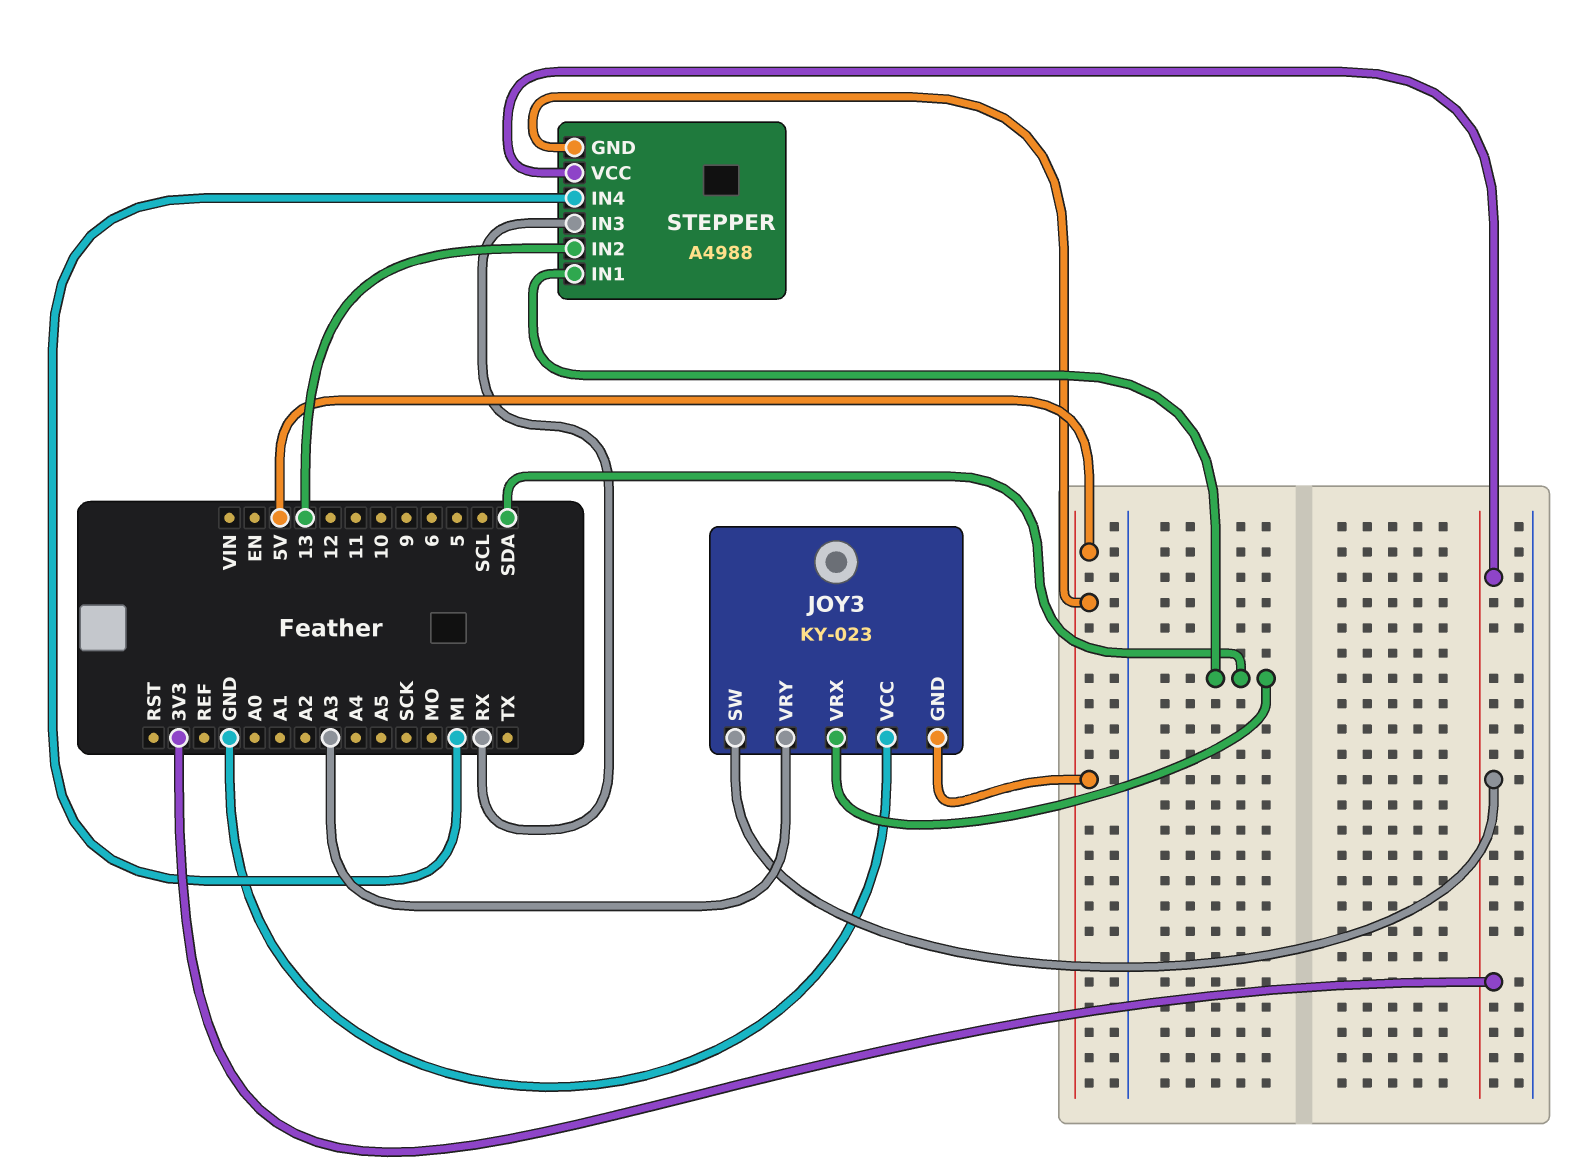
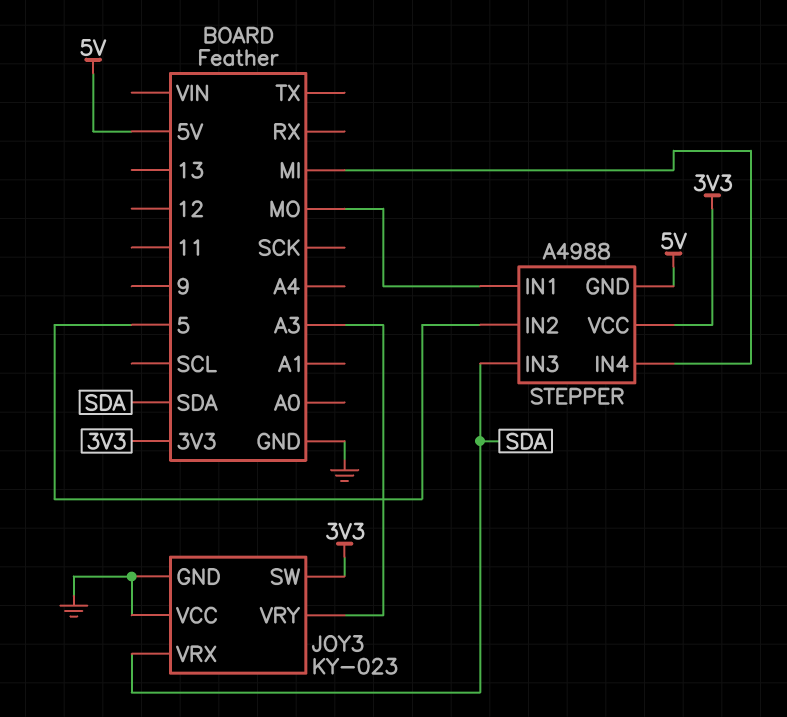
JOY3 pin GND: 5V -> GND
STEPPER pin IN1: SDA -> MO
STEPPER pin IN2: 13 -> 5
STEPPER pin IN3: RX -> SDA

